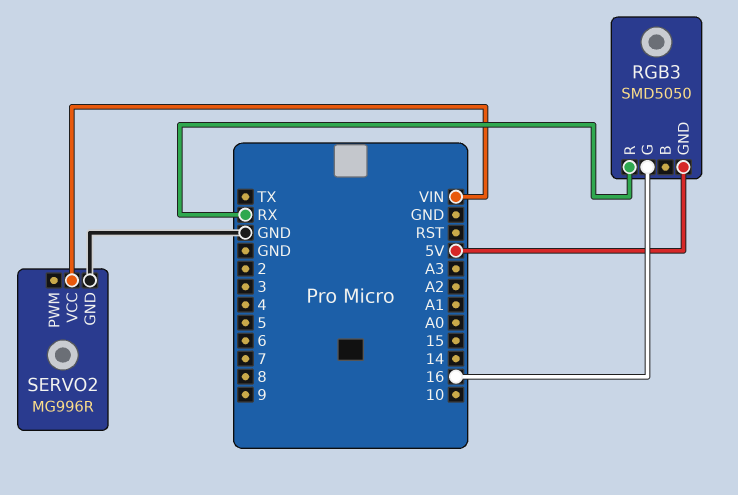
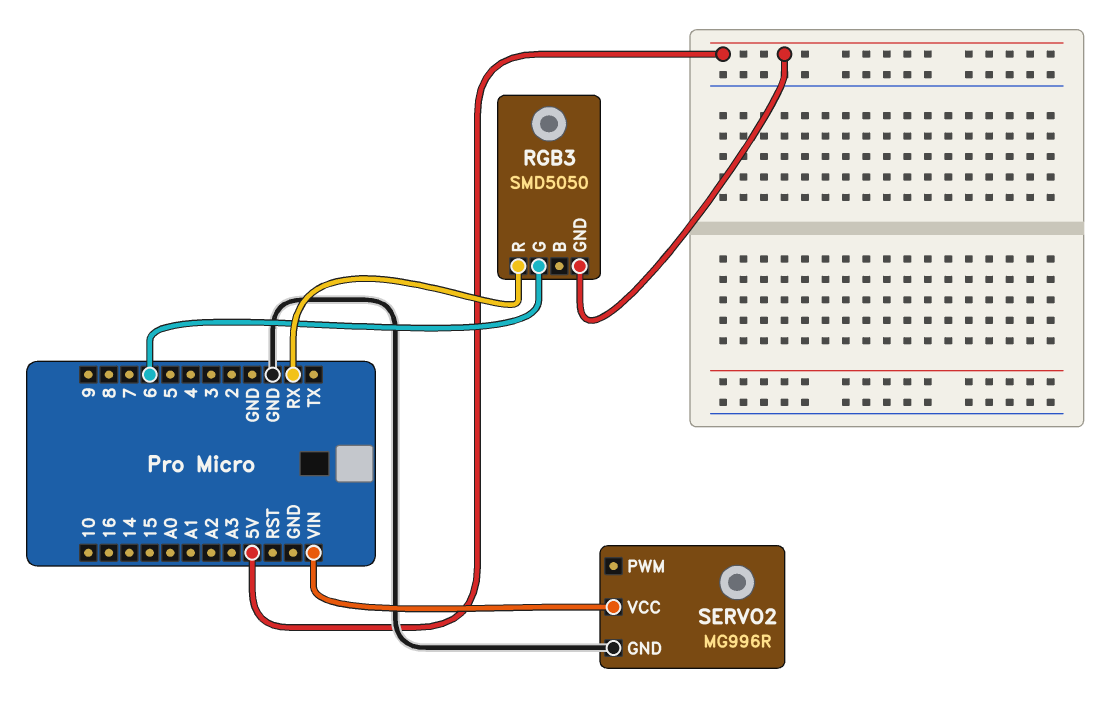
RGB3 pin G: 16 -> 6

